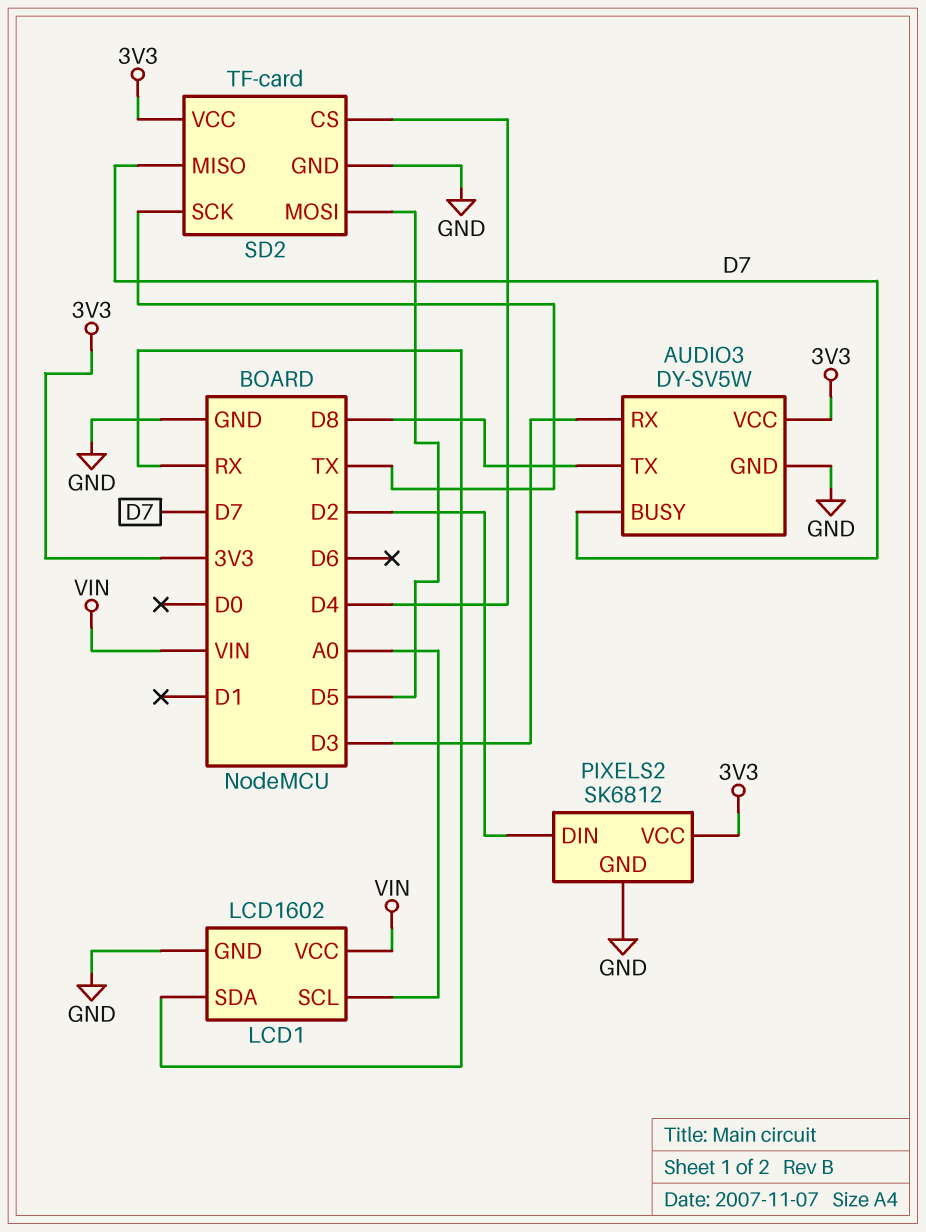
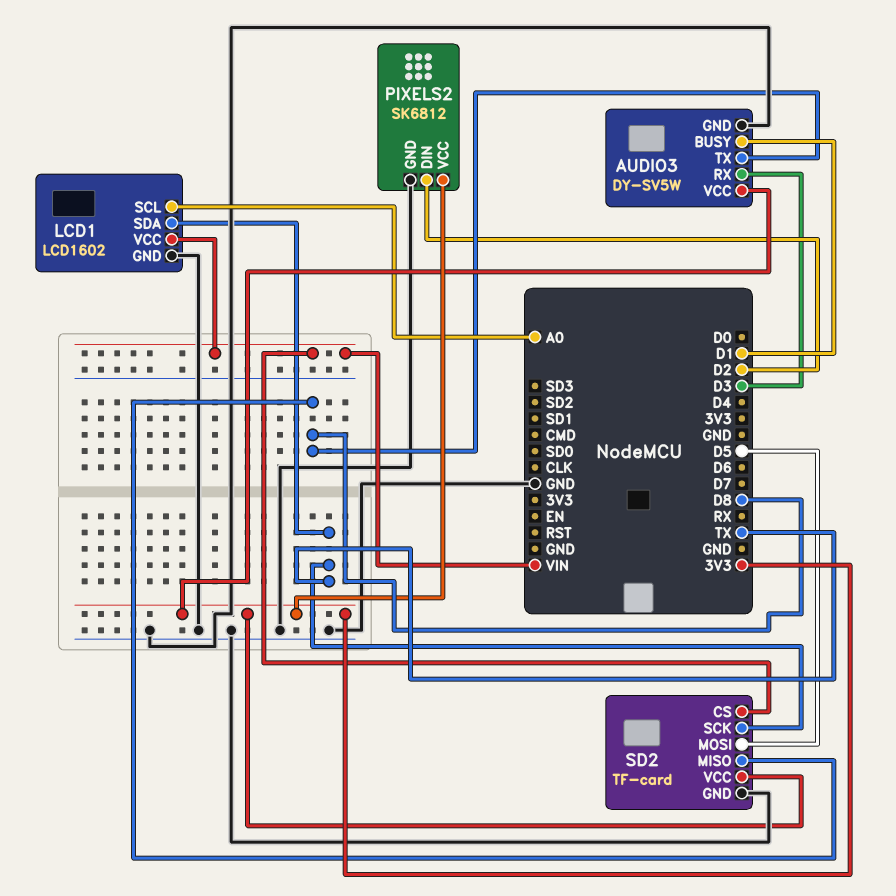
AUDIO3 pin BUSY: D7 -> D1
LCD1 pin SDA: RX -> TX
SD2 pin CS: D4 -> VIN
SD2 pin MISO: D7 -> D8

